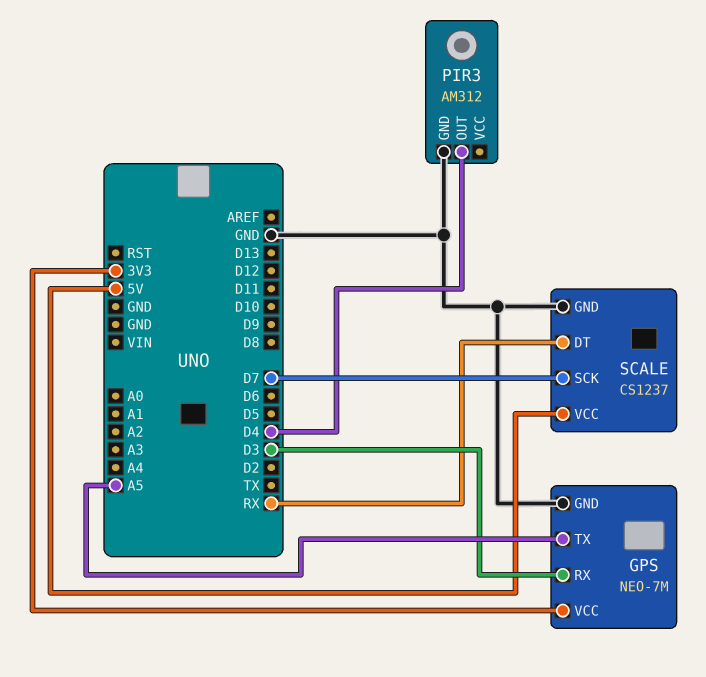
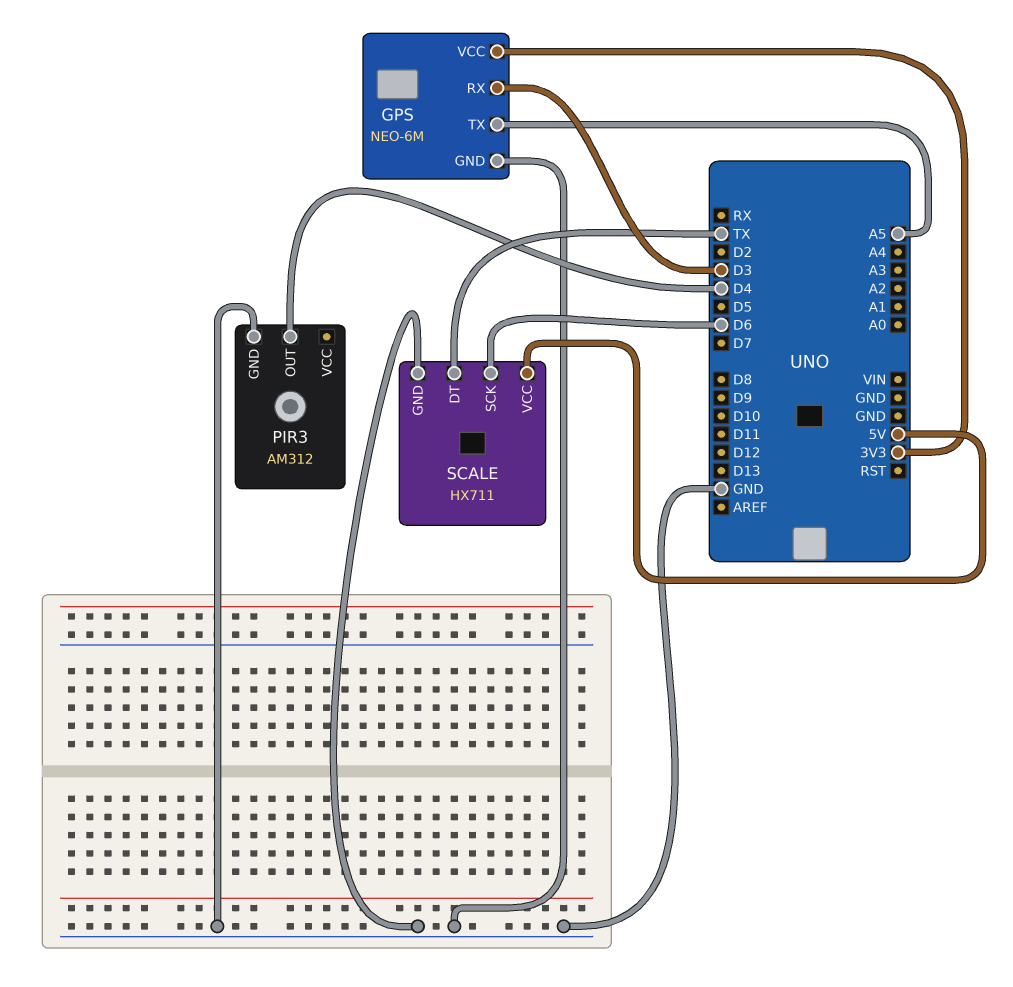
GPS: NEO-7M -> NEO-6M
SCALE: CS1237 -> HX711
SCALE pin DT: RX -> TX
SCALE pin SCK: D7 -> D6

